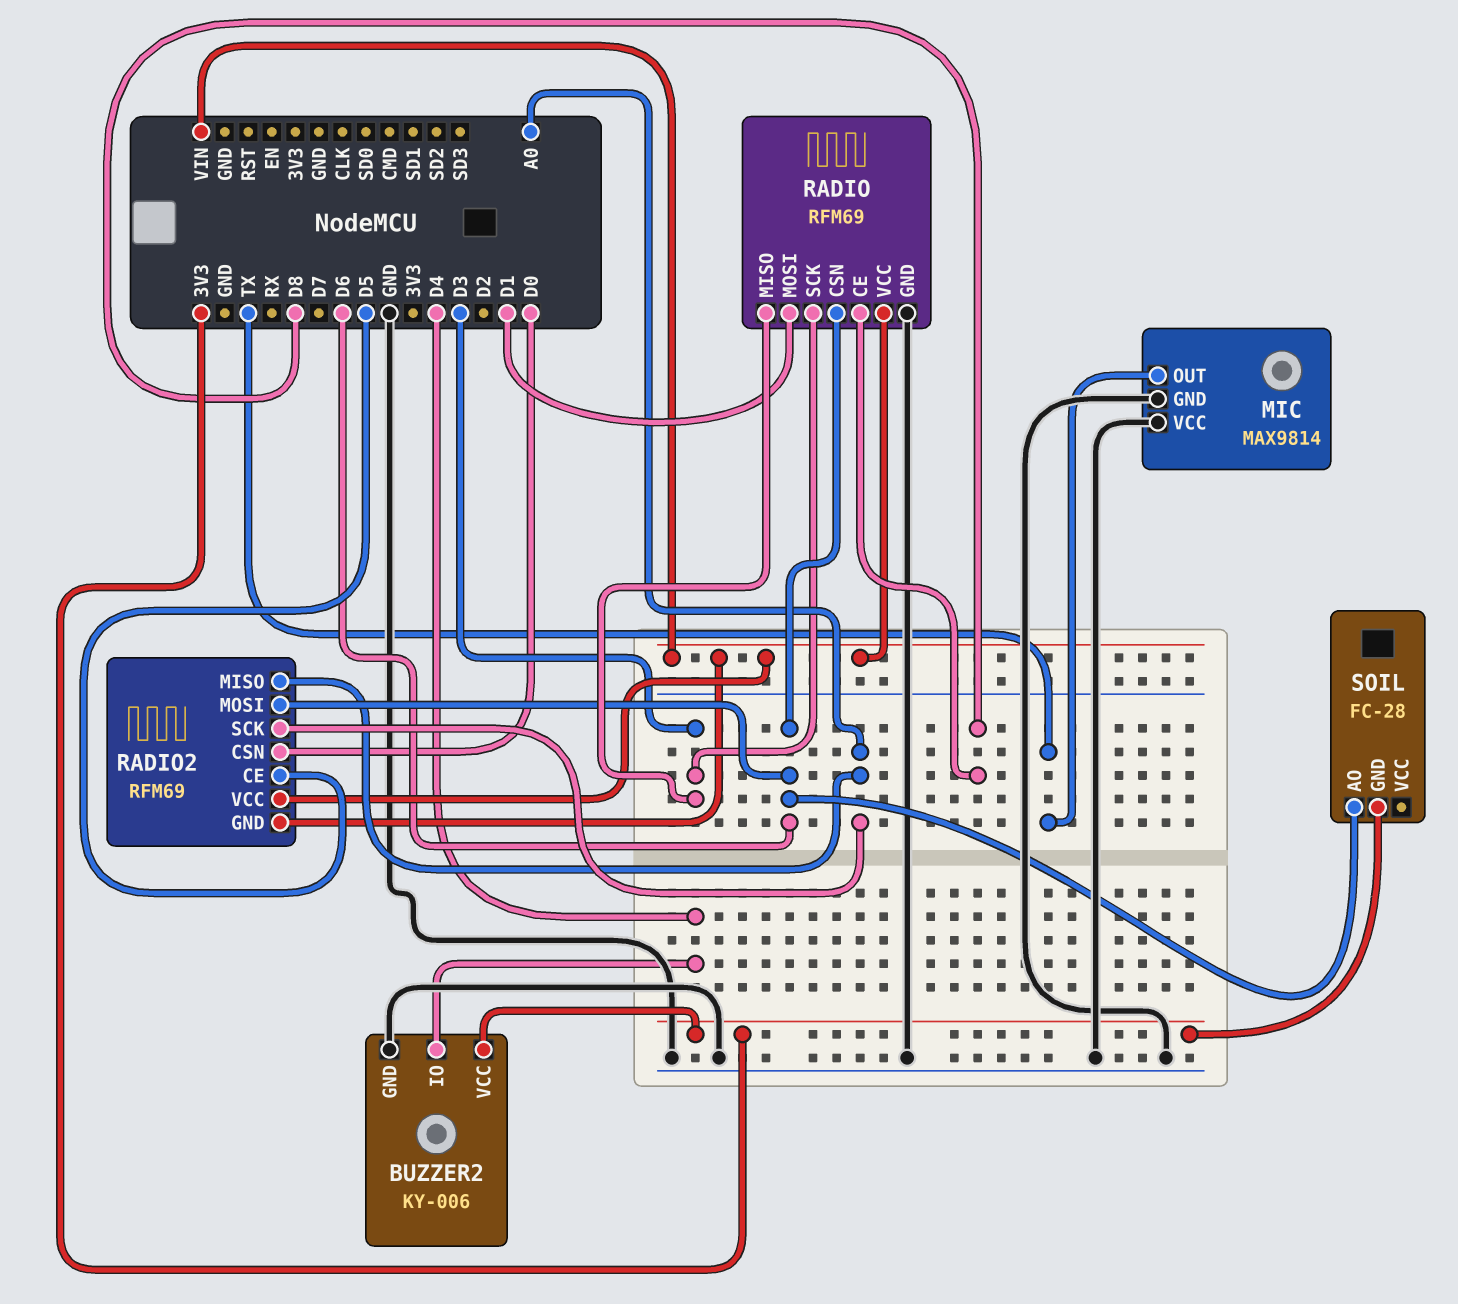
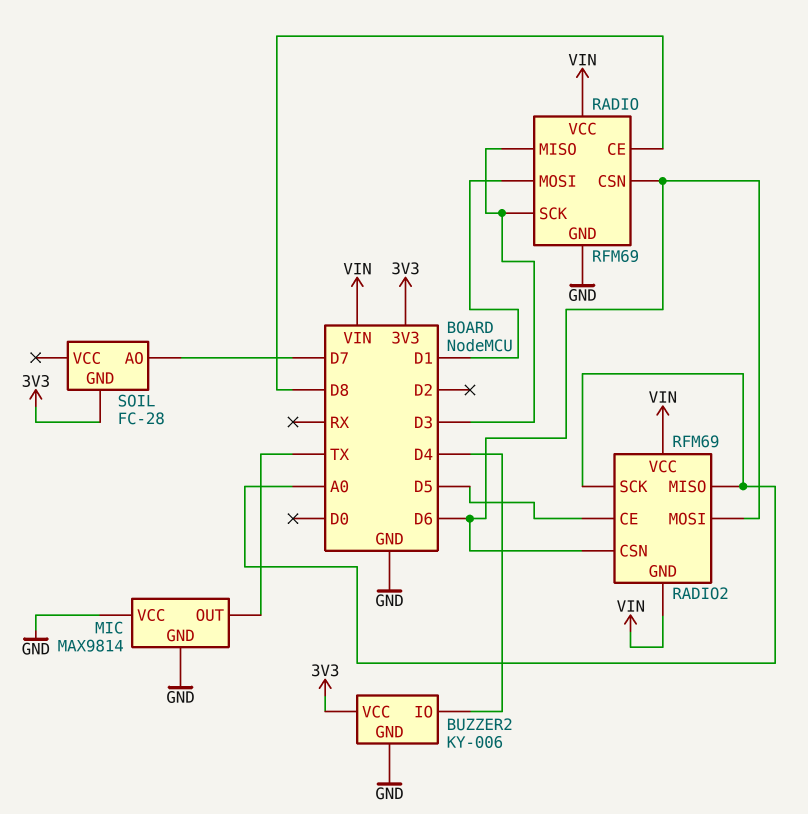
RADIO2 pin CSN: D0 -> D6
SOIL pin AO: D6 -> D7

